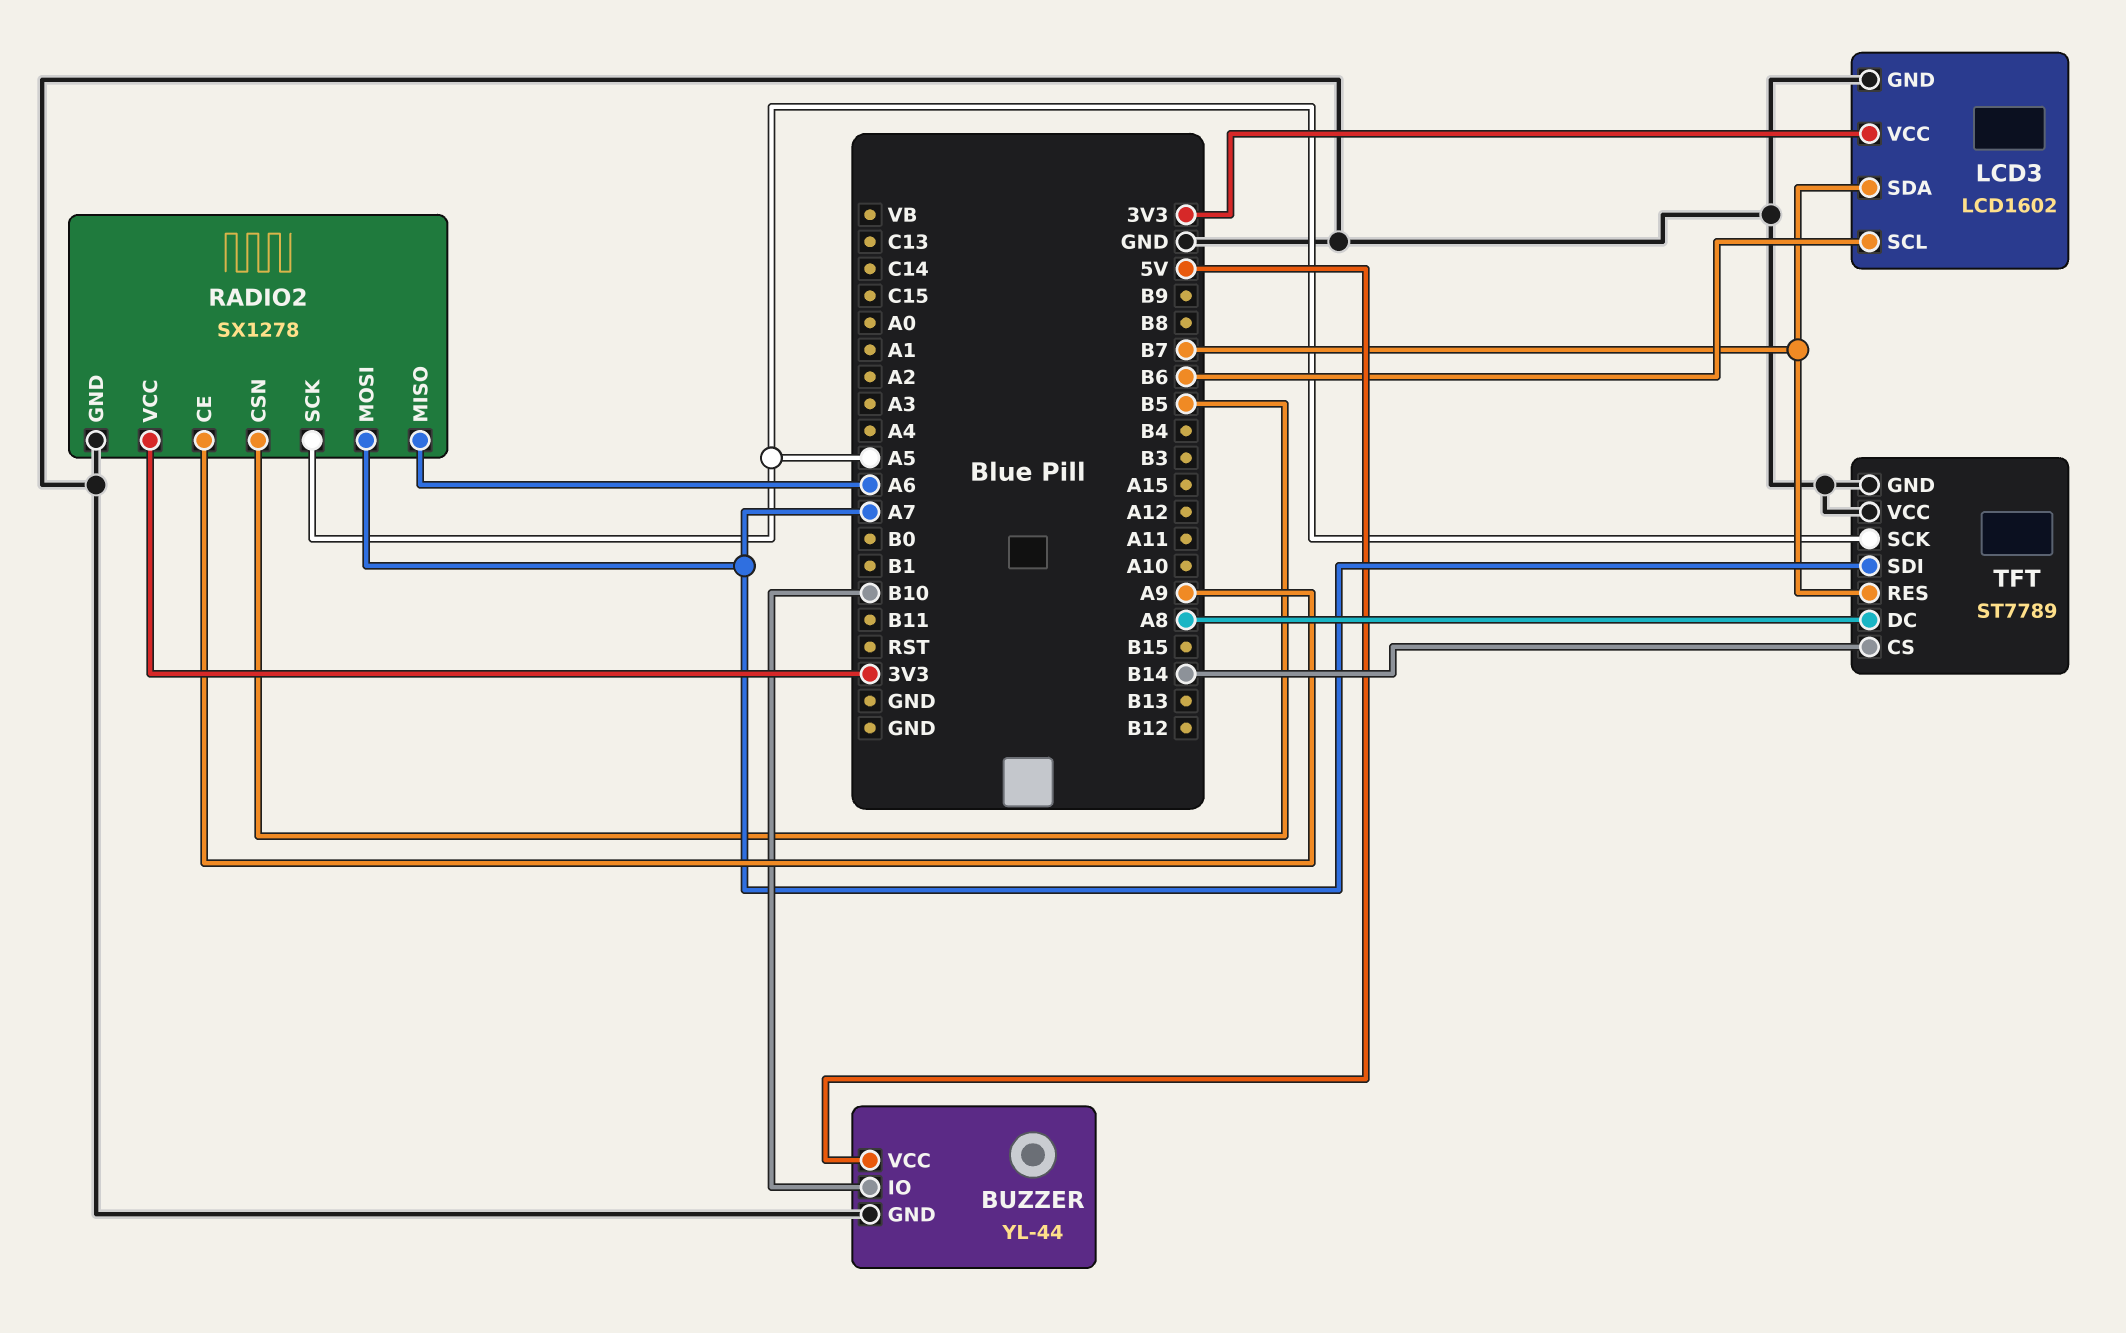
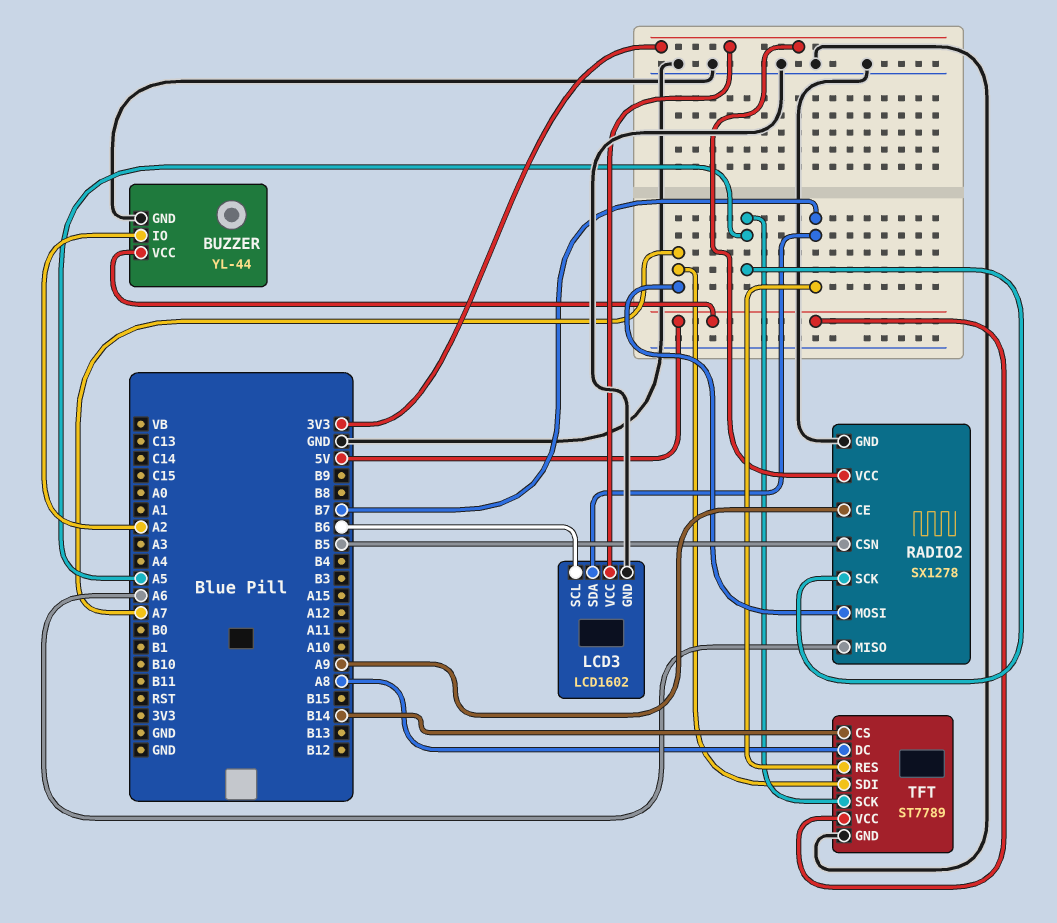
BUZZER pin IO: B10 -> A2
TFT pin VCC: GND -> 5V

